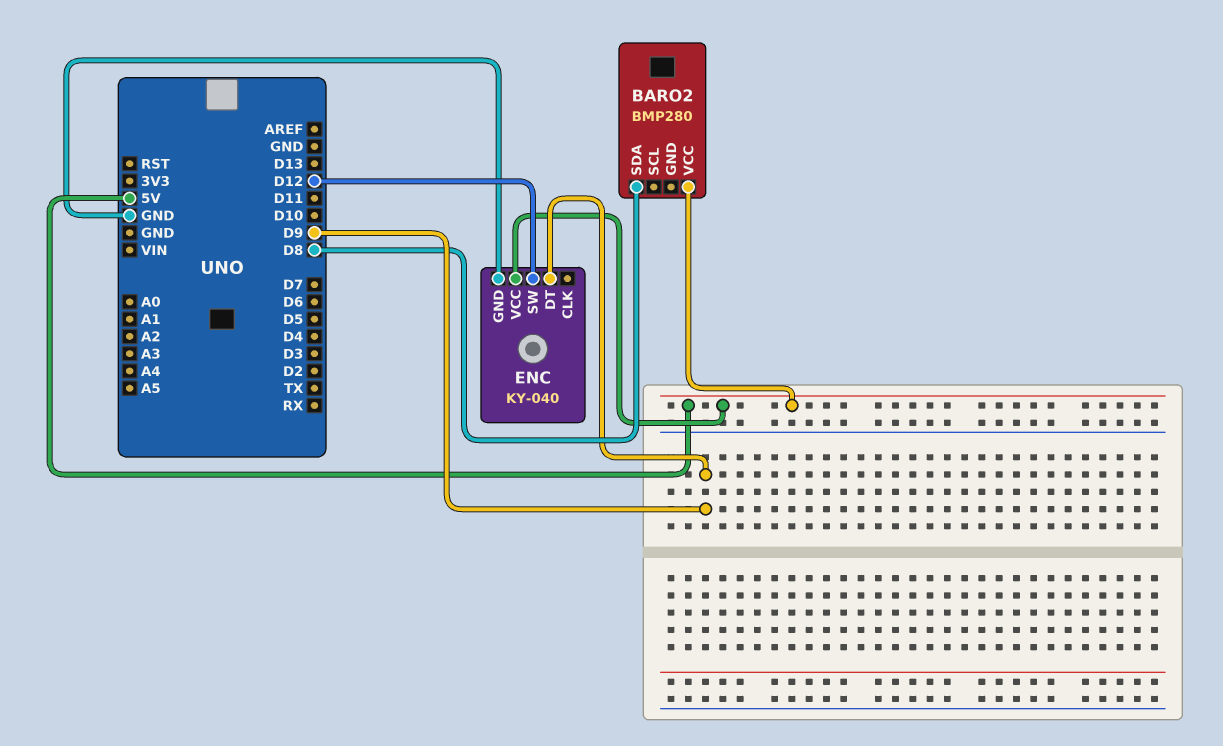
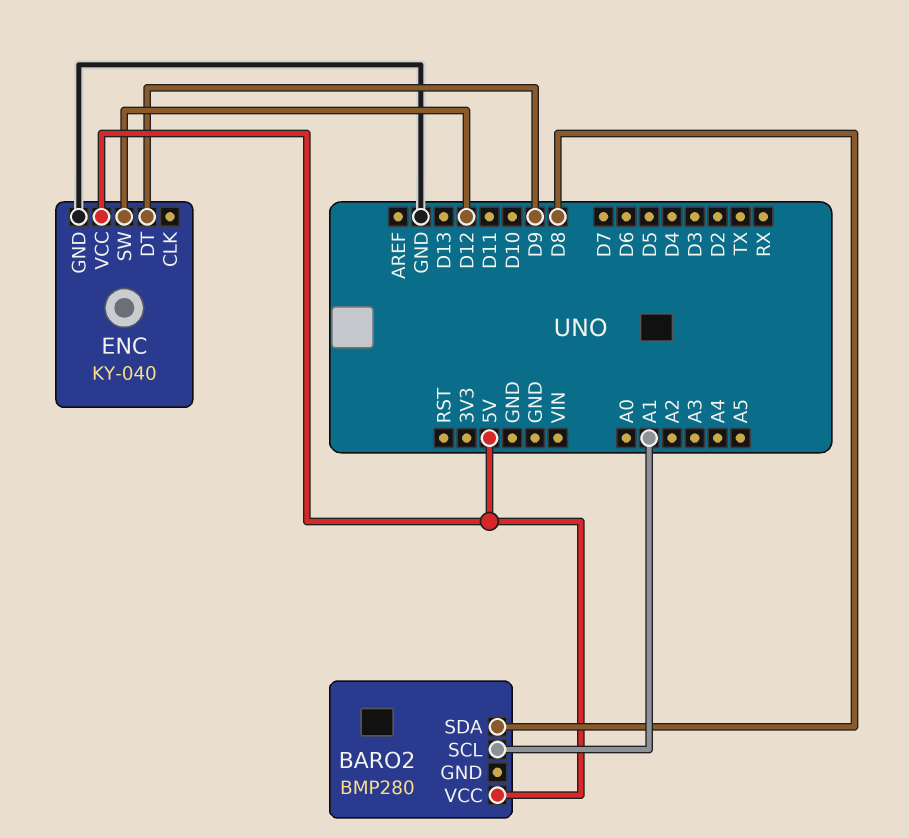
BARO2 pin SCL: none -> A1

